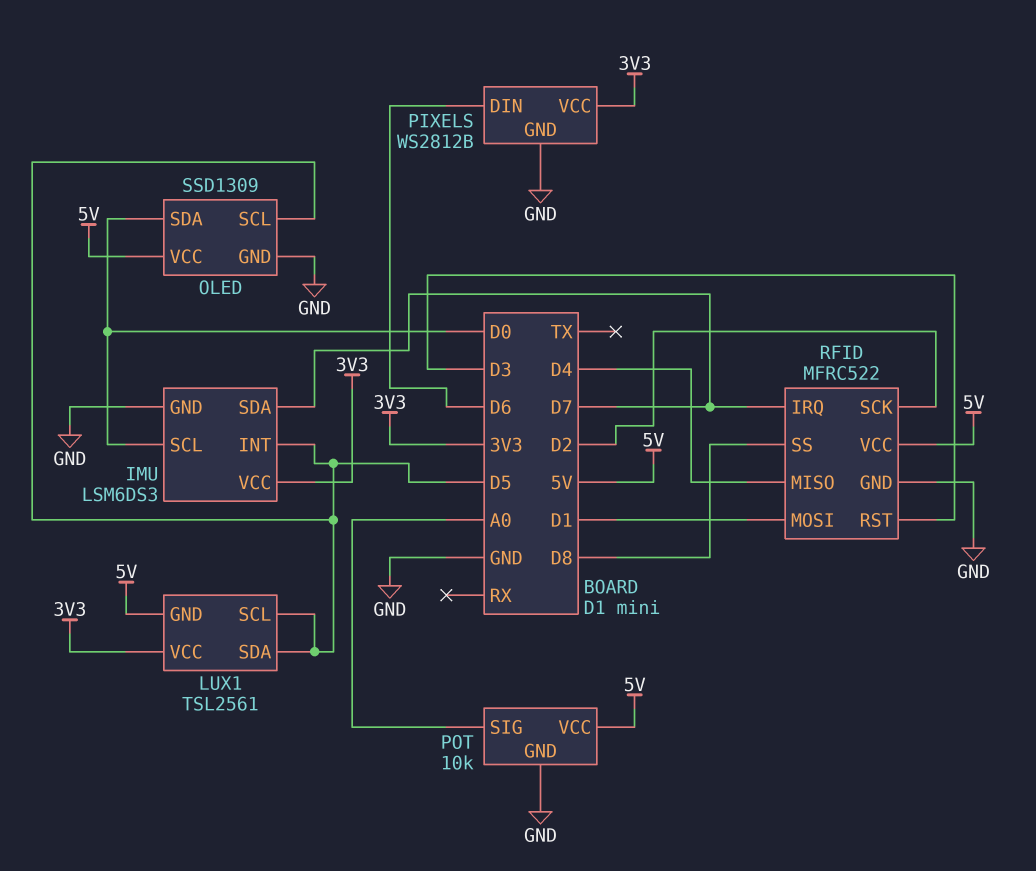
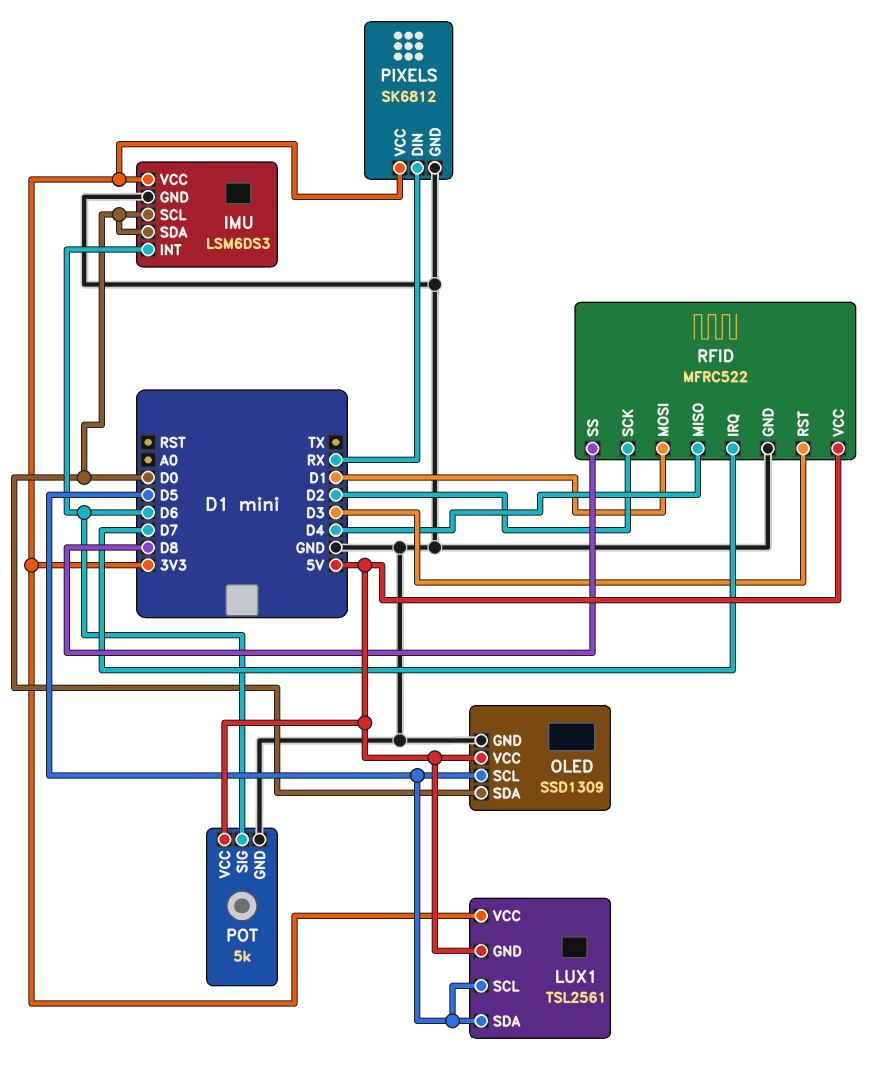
IMU pin INT: D5 -> D6
IMU pin SDA: D7 -> D0
PIXELS: WS2812B -> SK6812
PIXELS pin DIN: D6 -> RX
POT: 10k -> 5k
POT pin SIG: A0 -> D6

